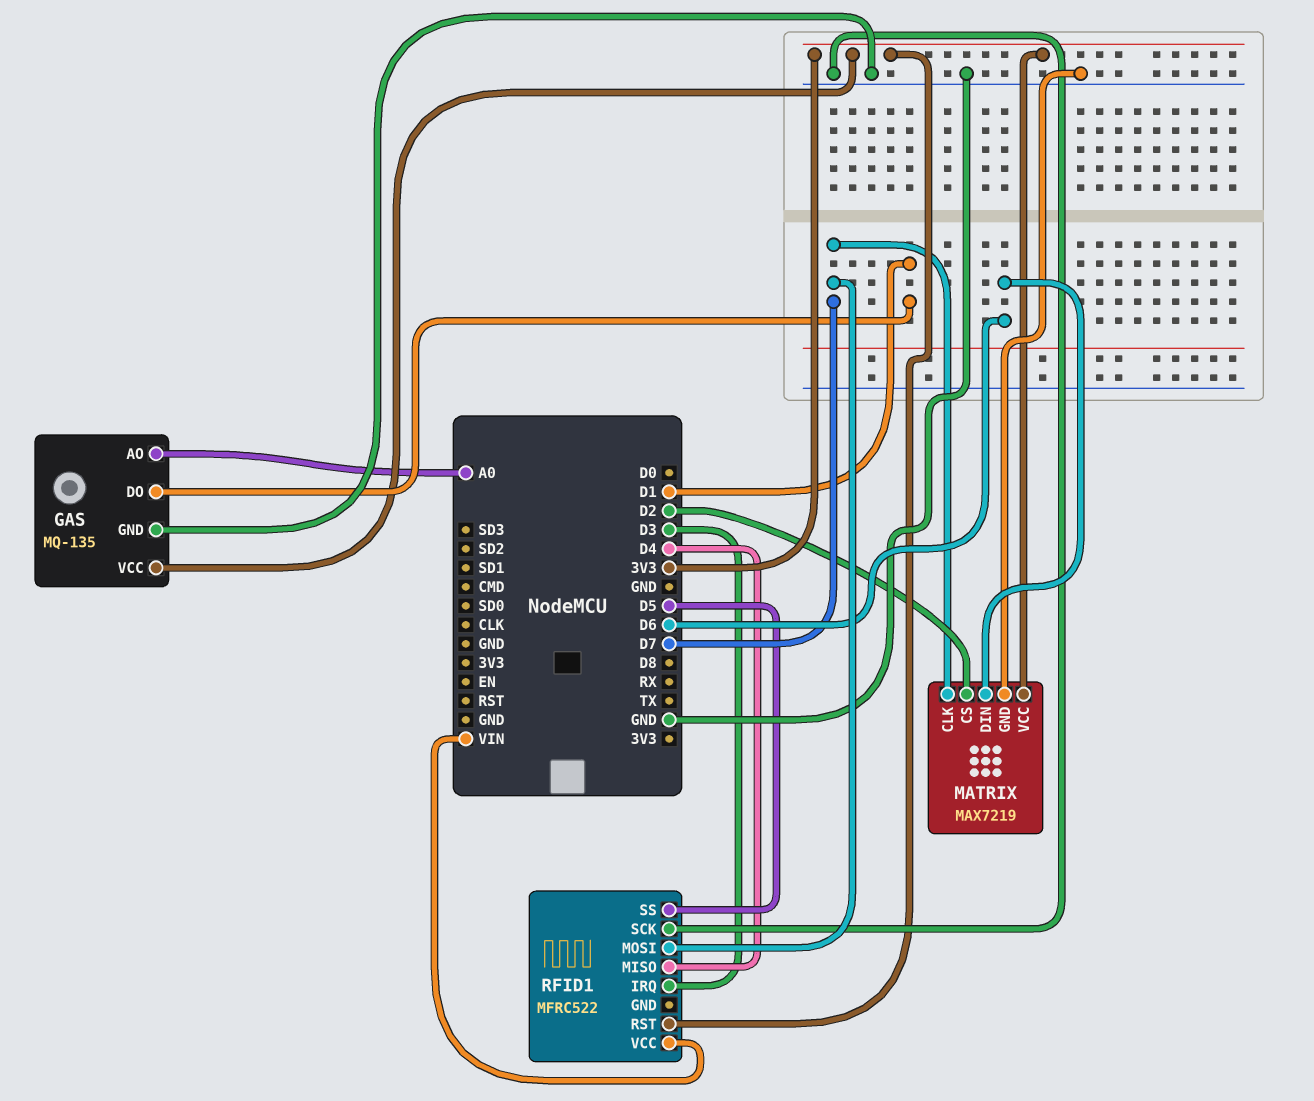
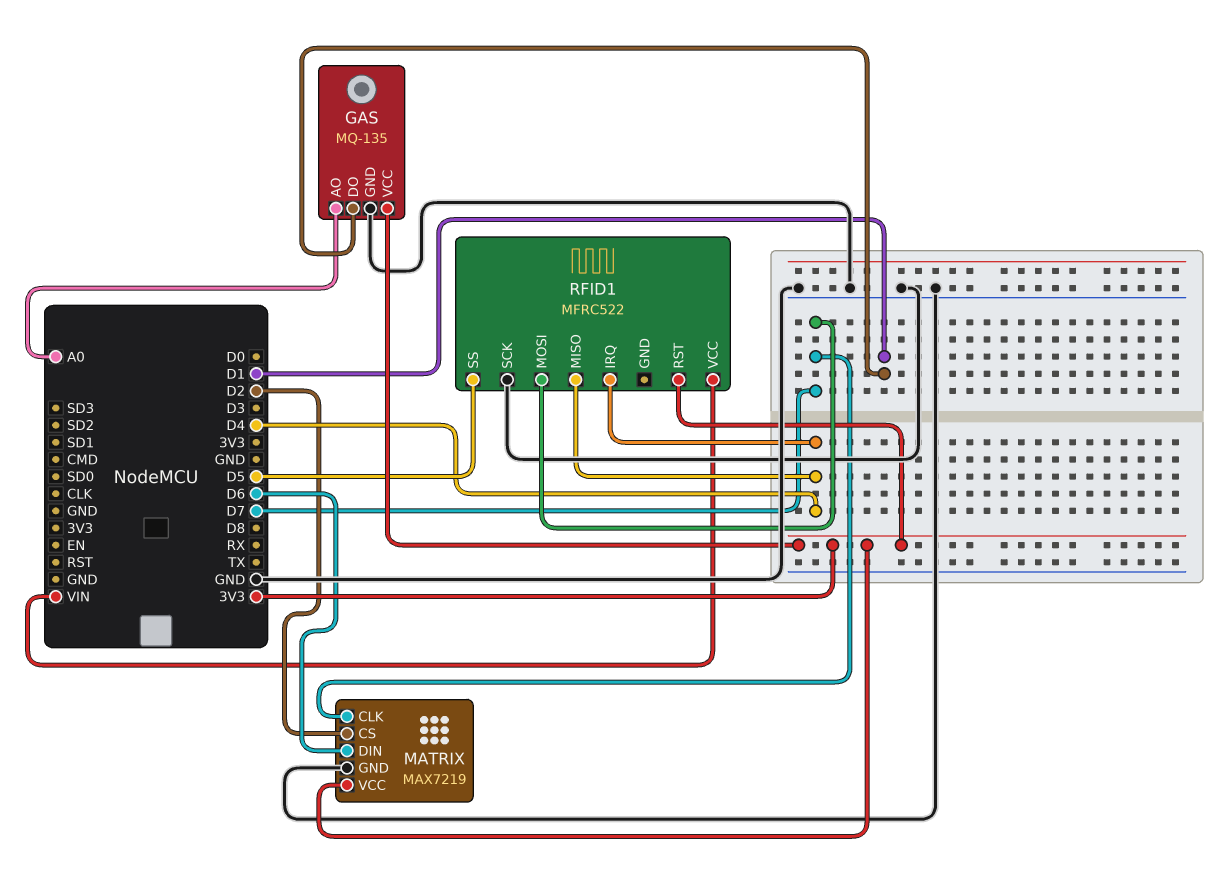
RFID1 pin IRQ: D3 -> D4

